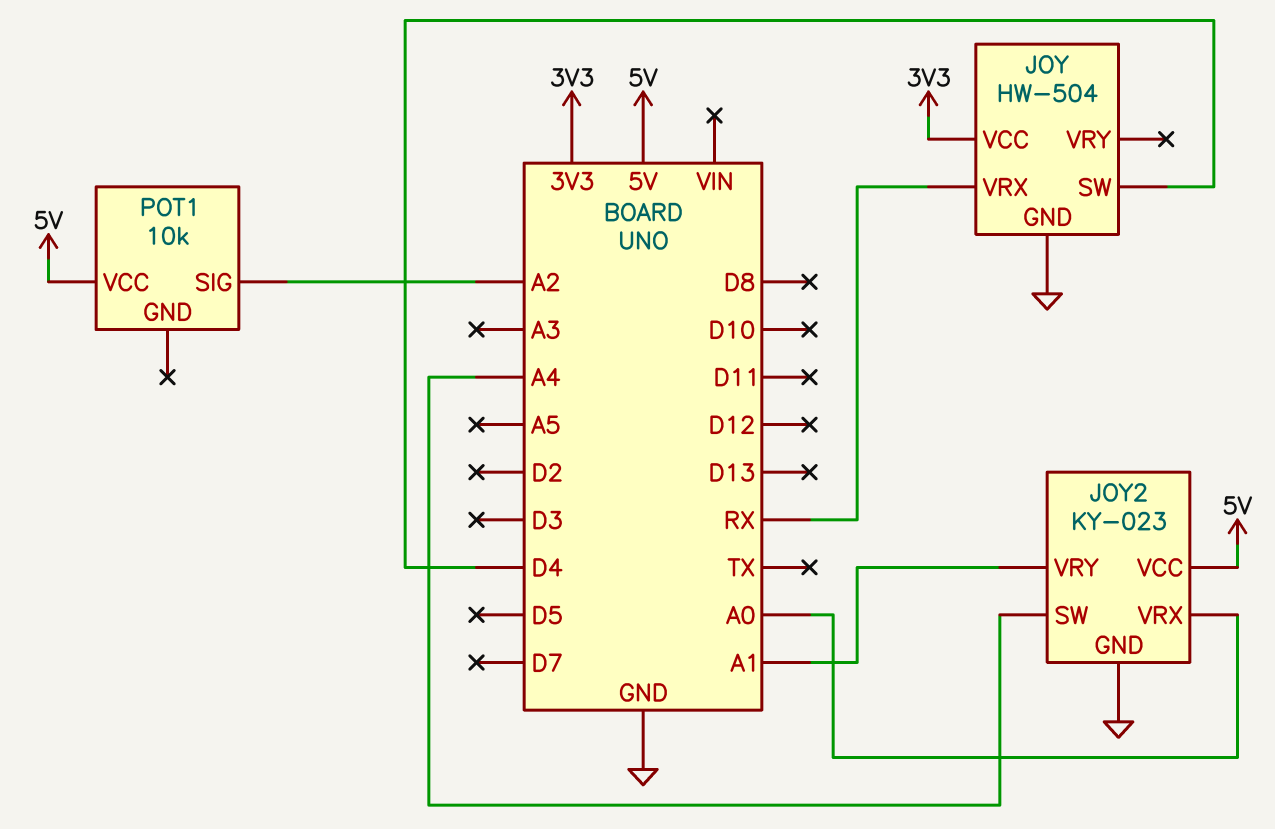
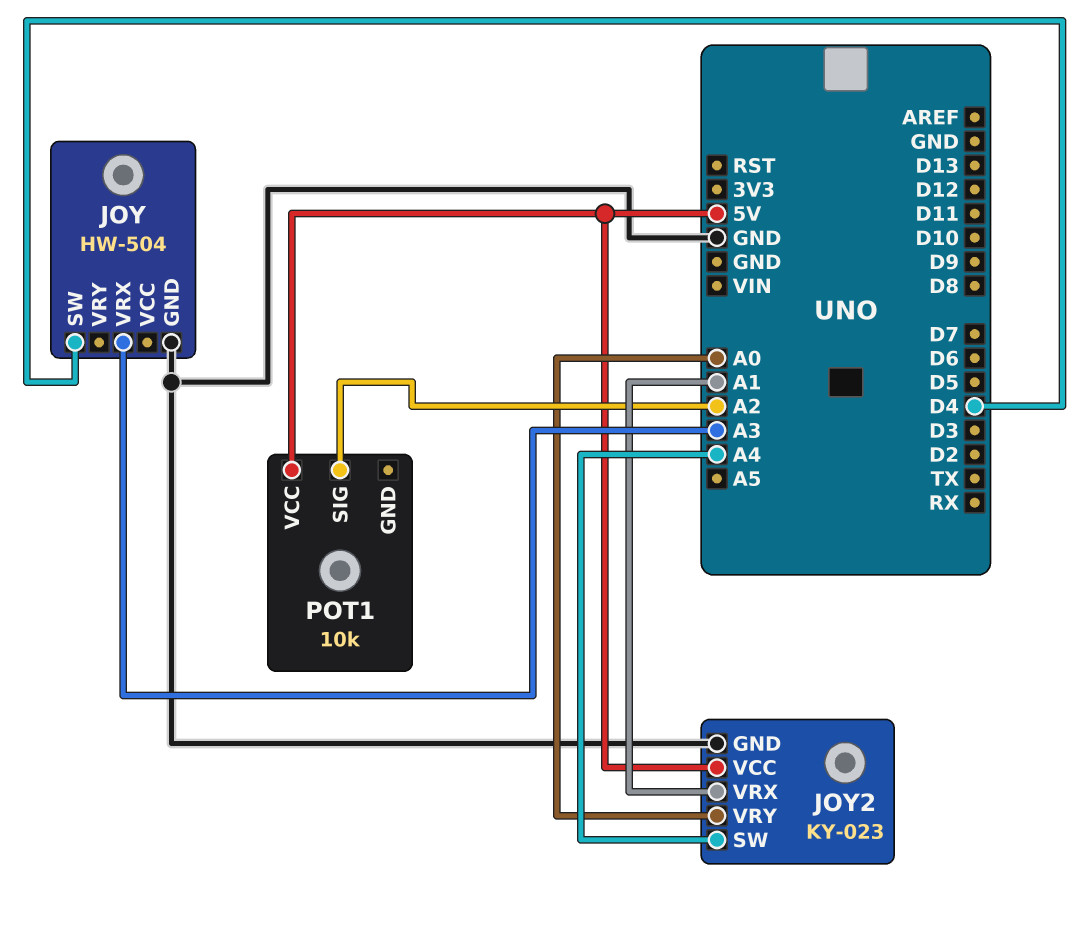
JOY pin VCC: 3V3 -> none
JOY pin VRX: RX -> A3
JOY2 pin VRX: A0 -> A1
JOY2 pin VRY: A1 -> A0

